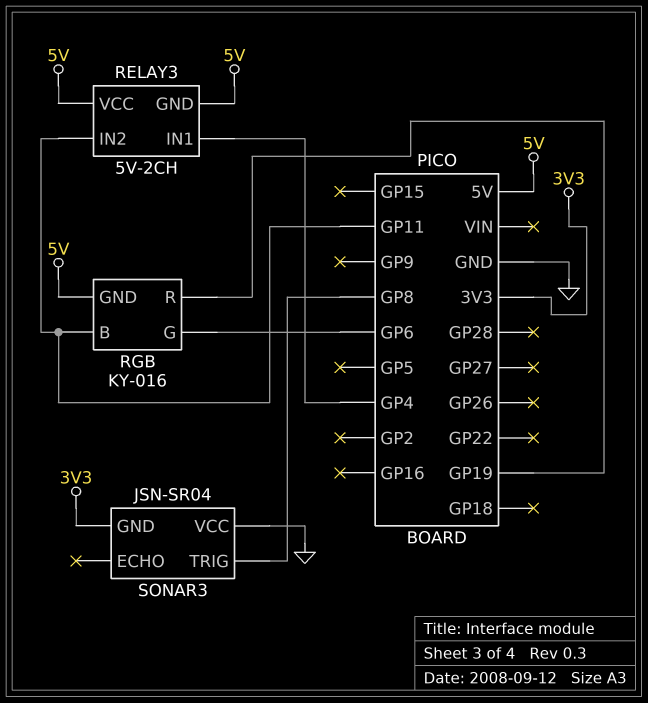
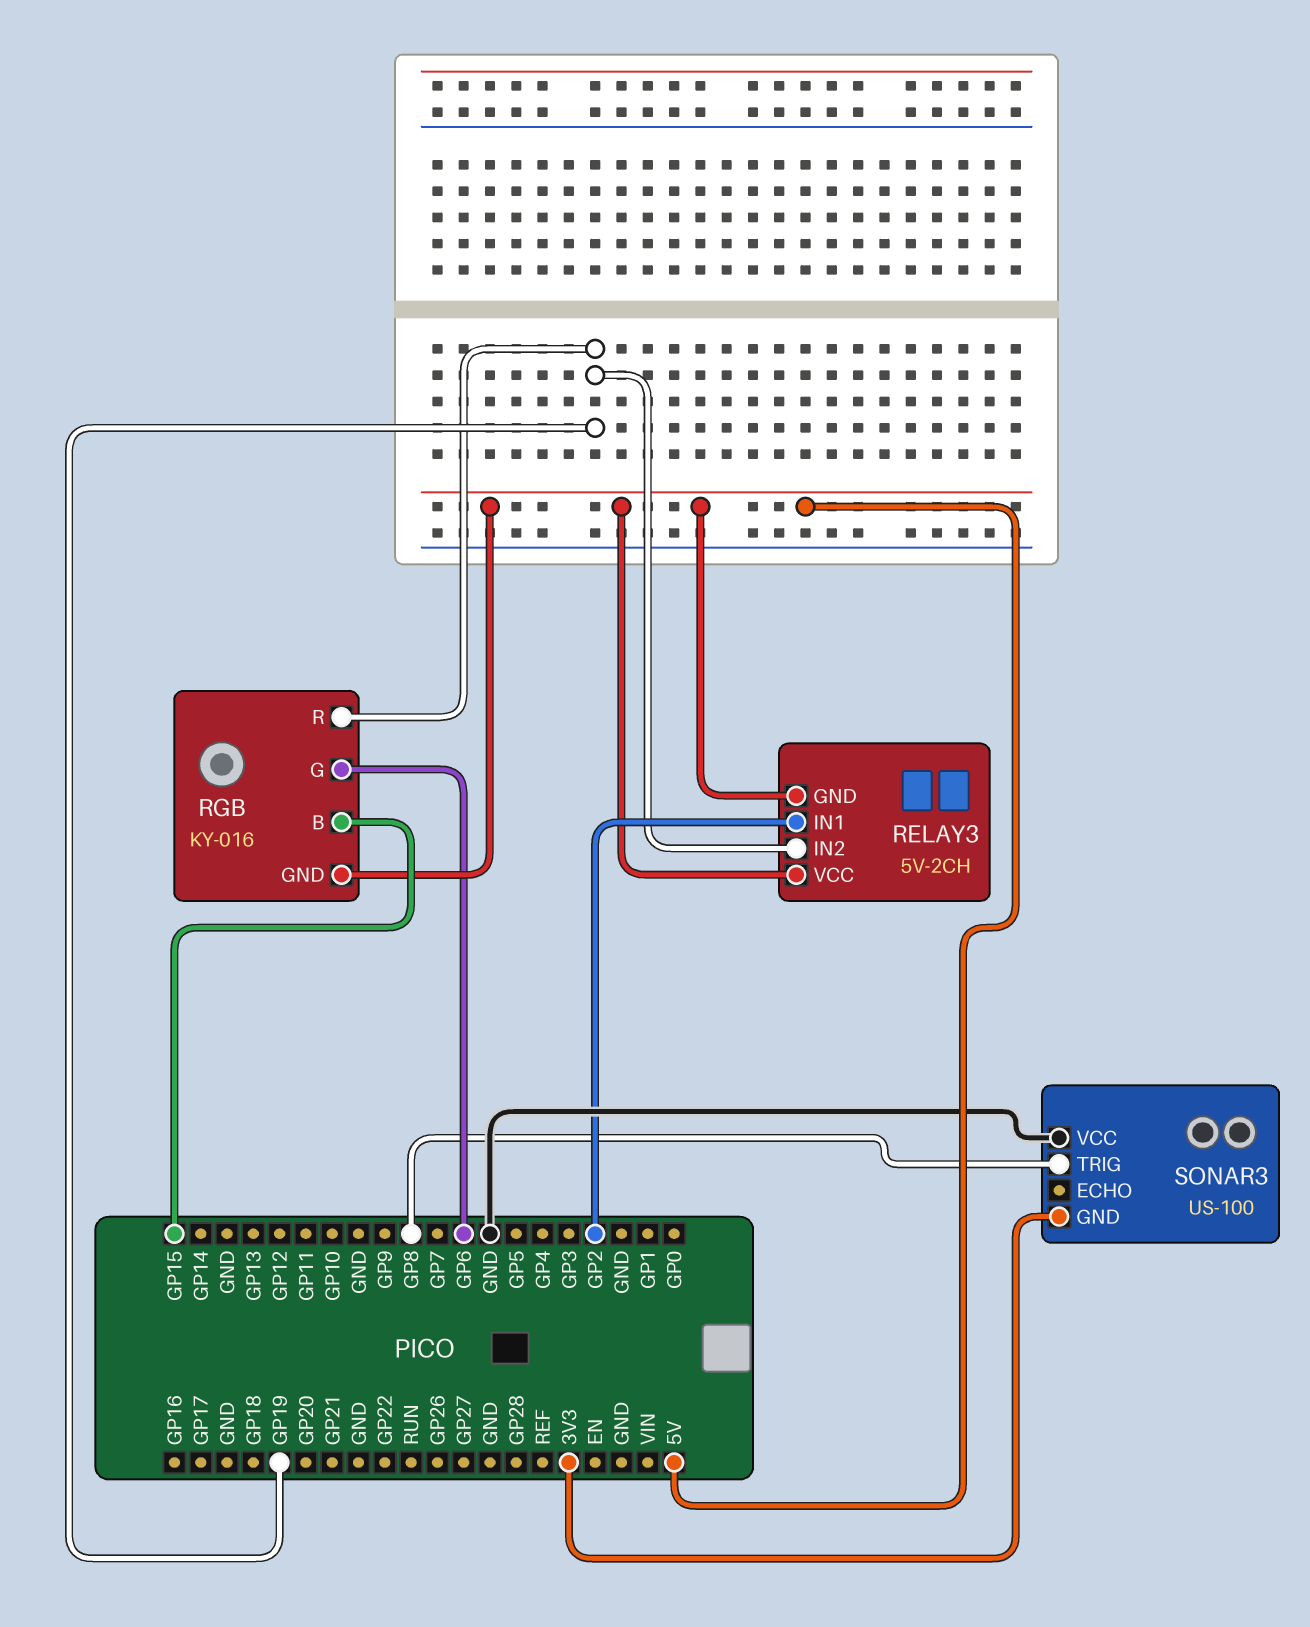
RELAY3 pin IN1: GP4 -> GP2
RELAY3 pin IN2: GP11 -> GP19
RGB pin B: GP11 -> GP15
SONAR3: JSN-SR04 -> US-100

